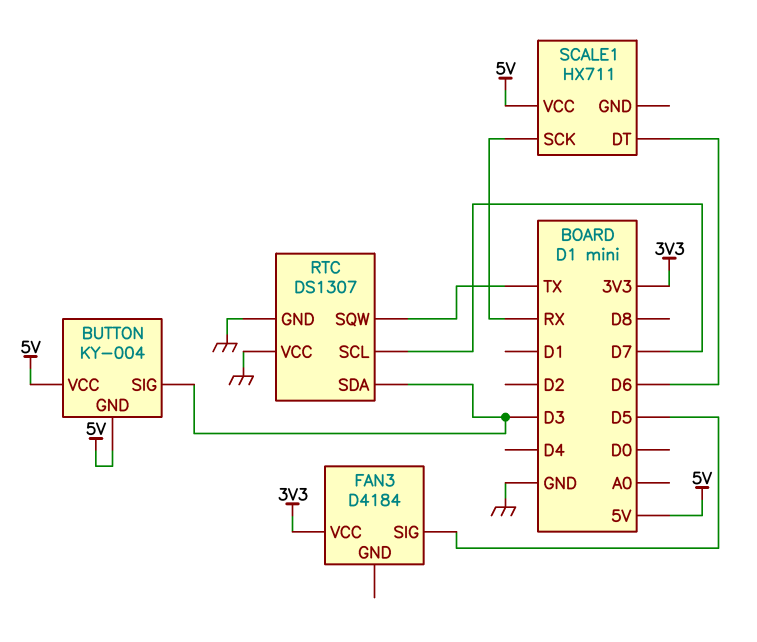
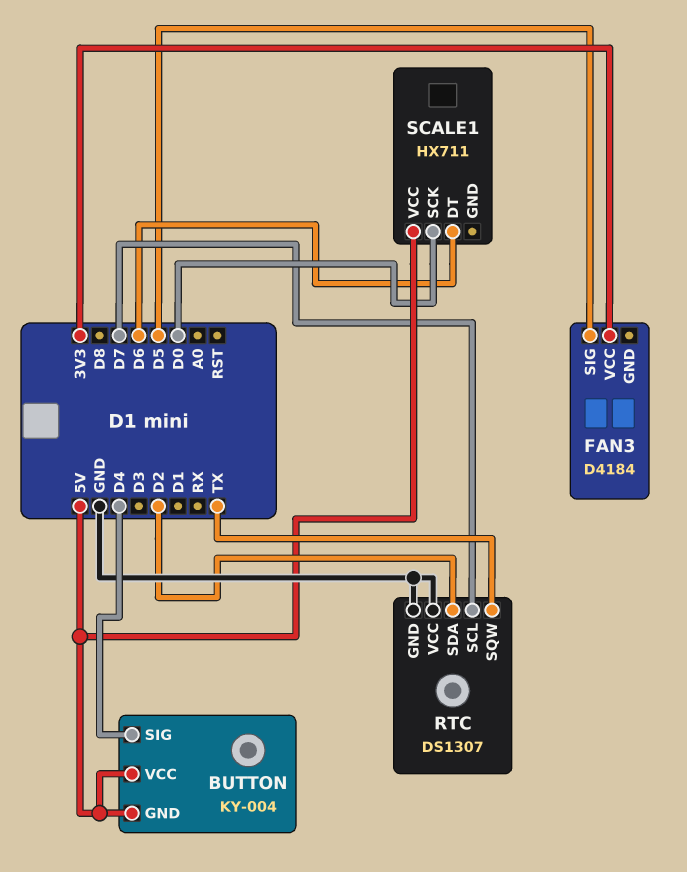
BUTTON pin SIG: D3 -> D4
RTC pin SDA: D3 -> D2
SCALE1 pin SCK: RX -> D0

